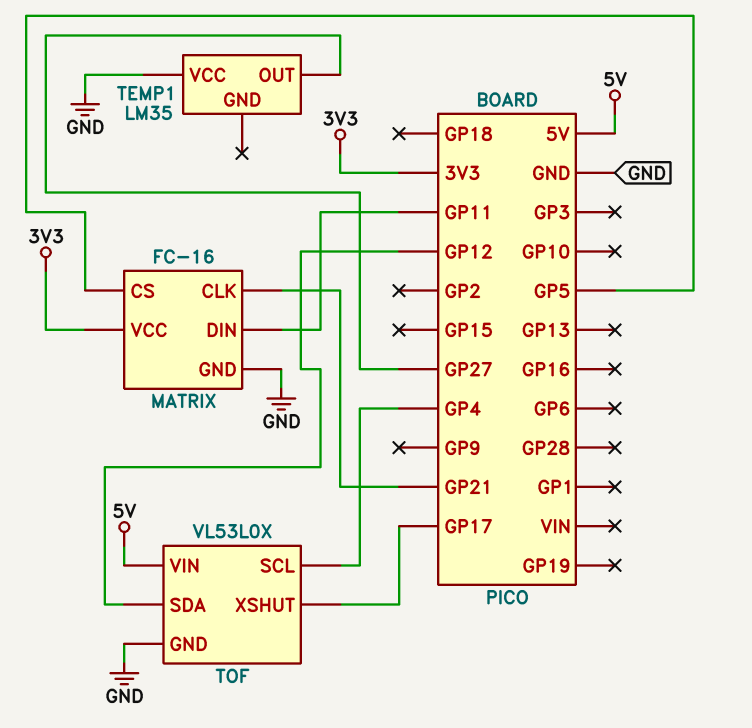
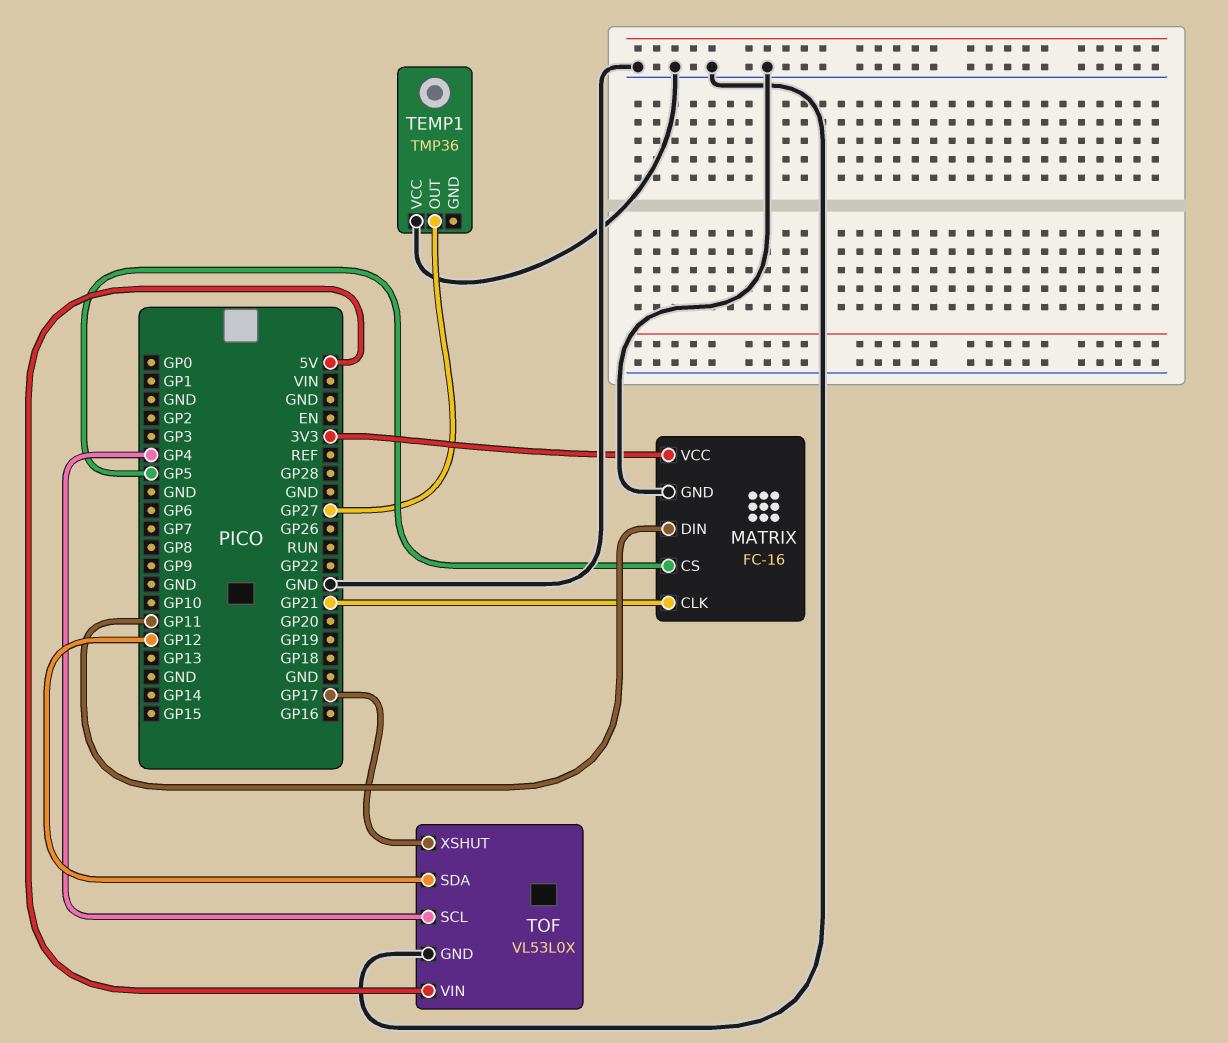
TEMP1: LM35 -> TMP36

